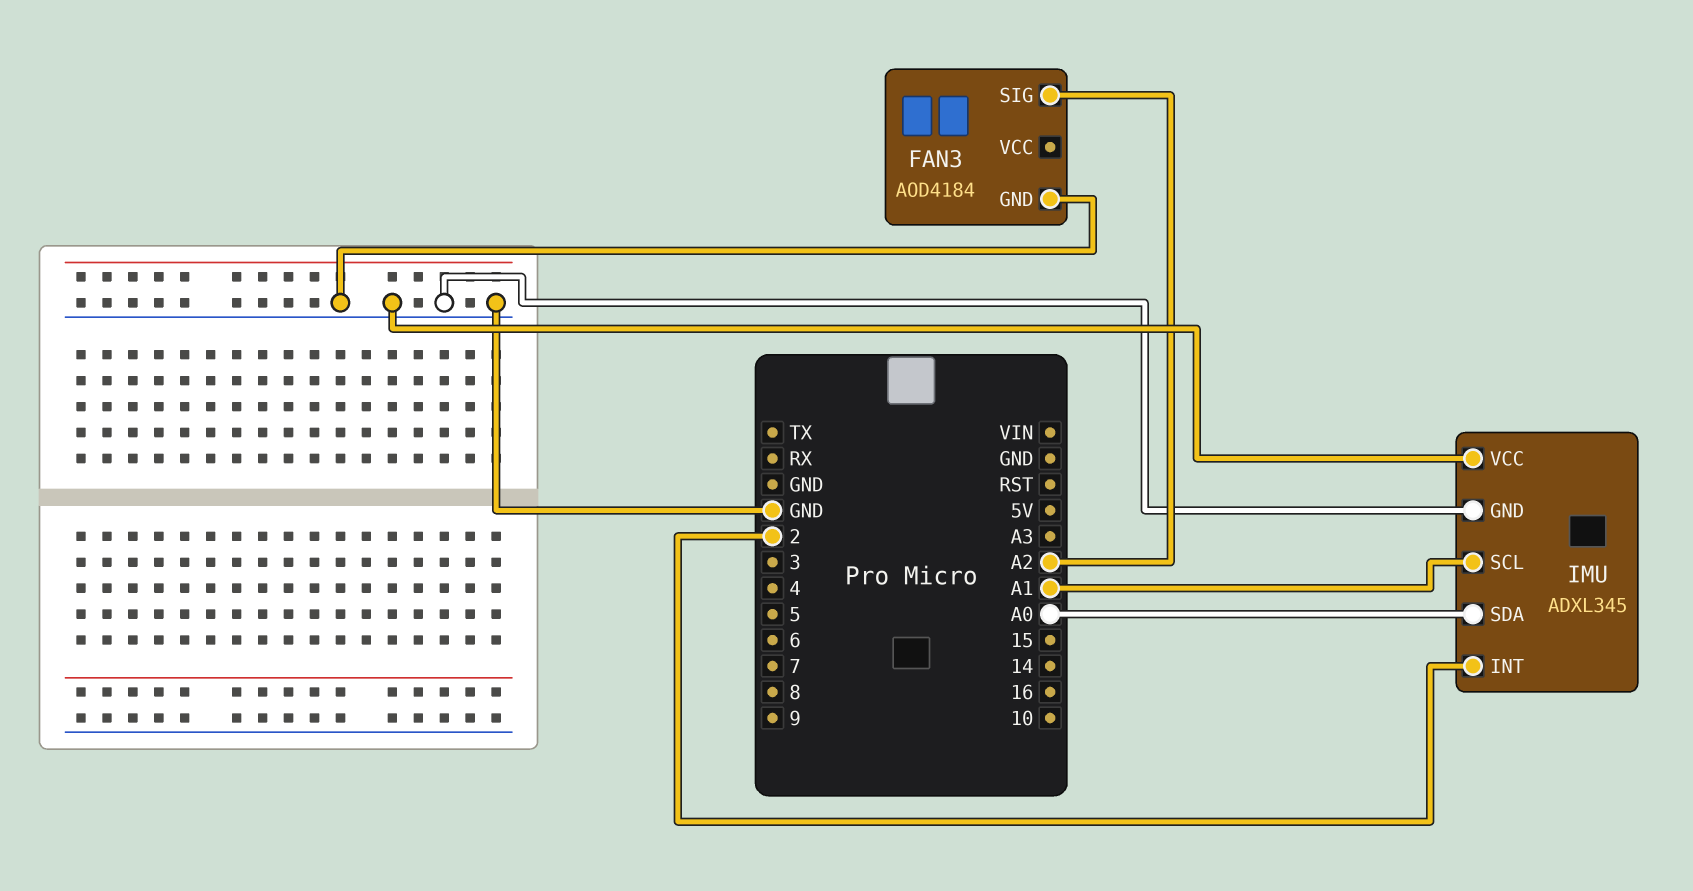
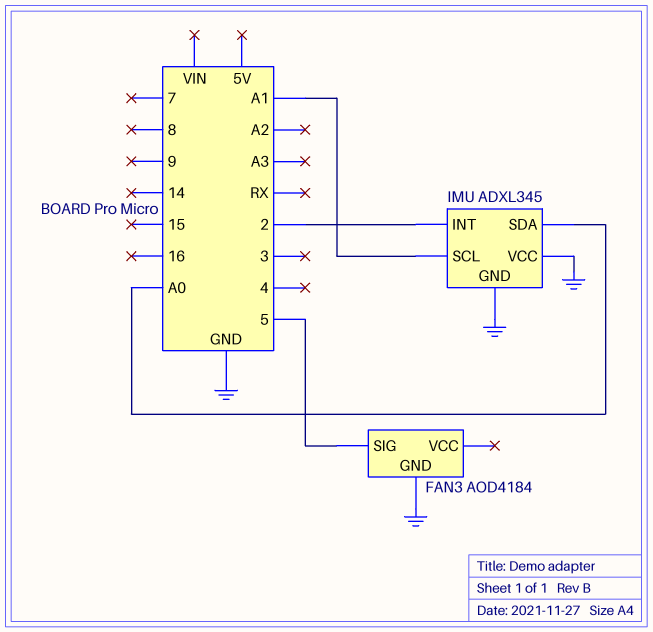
FAN3 pin SIG: A2 -> 5

